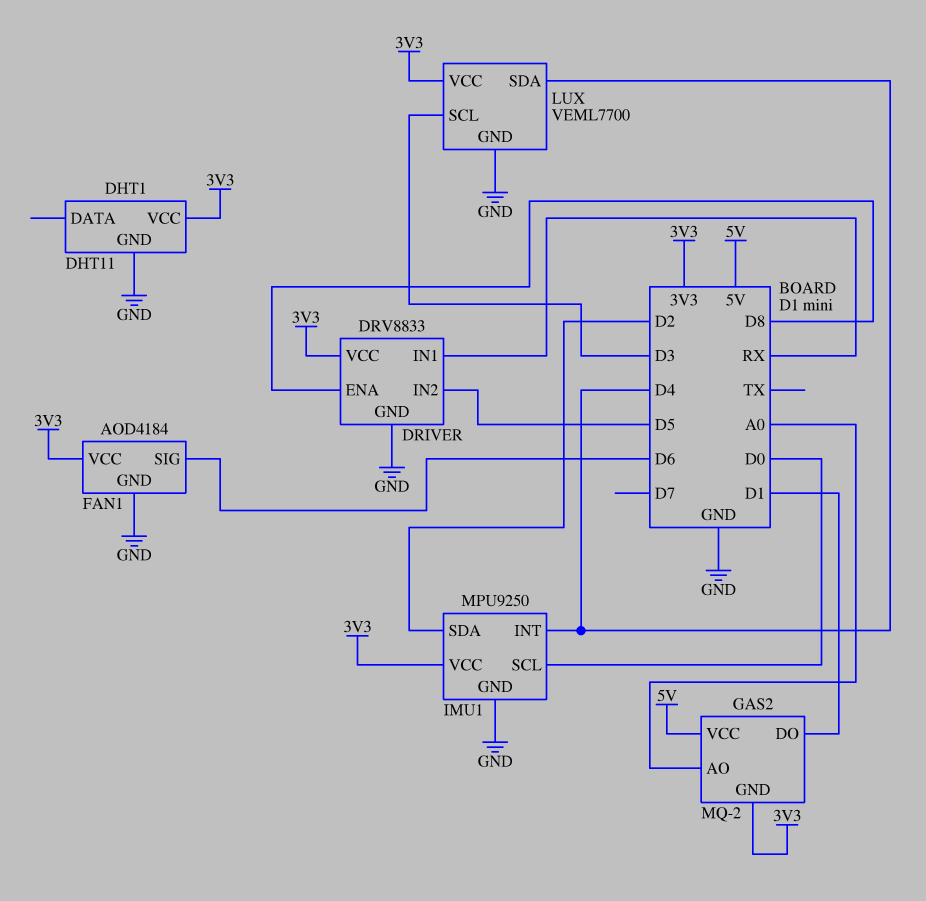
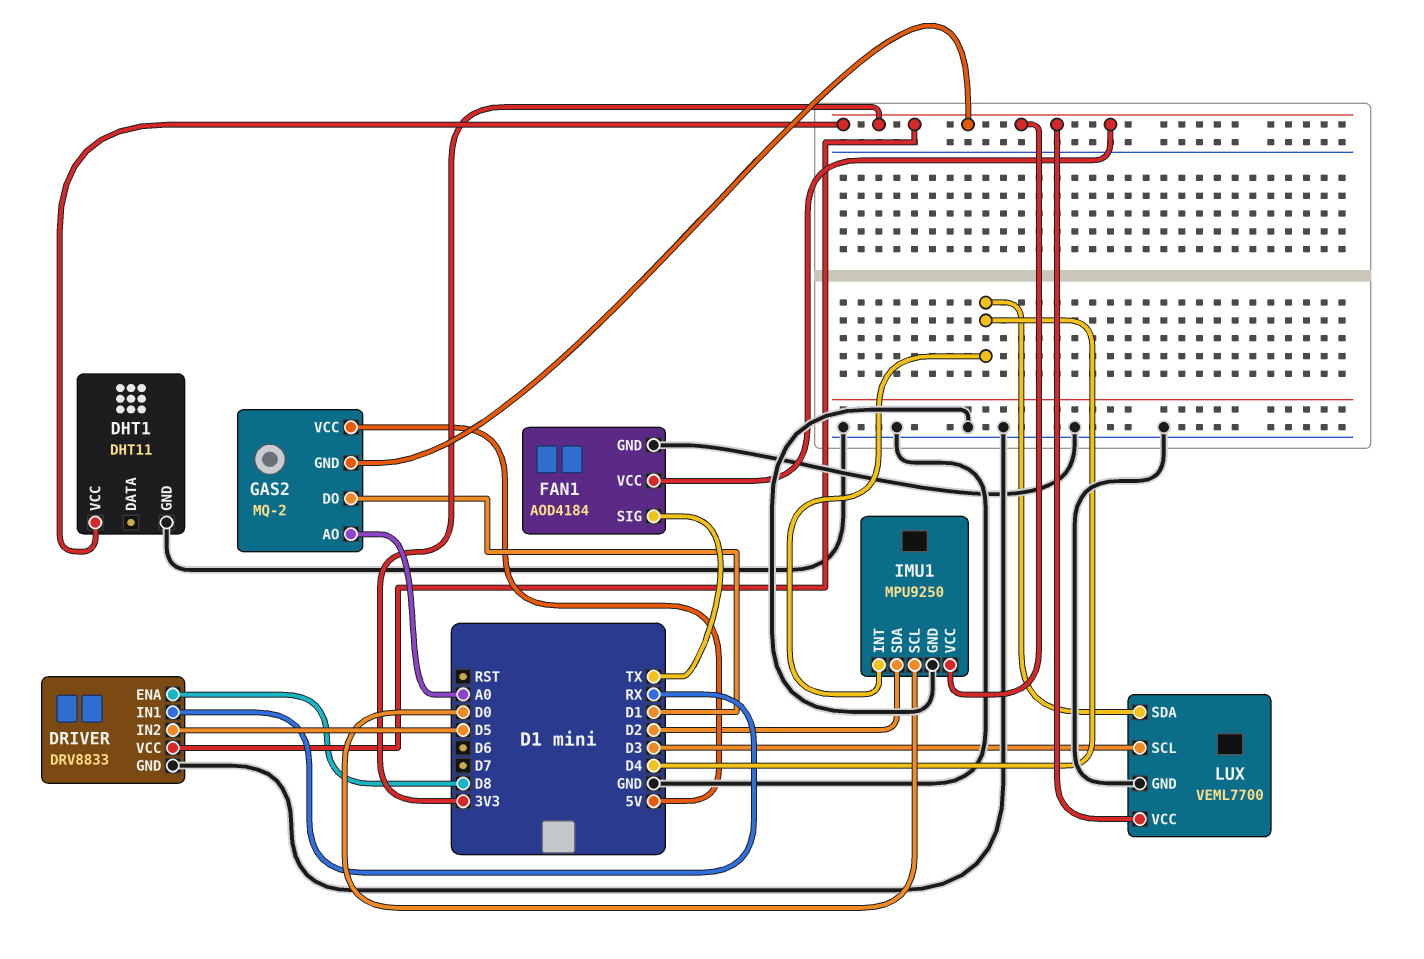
FAN1 pin SIG: D6 -> TX

